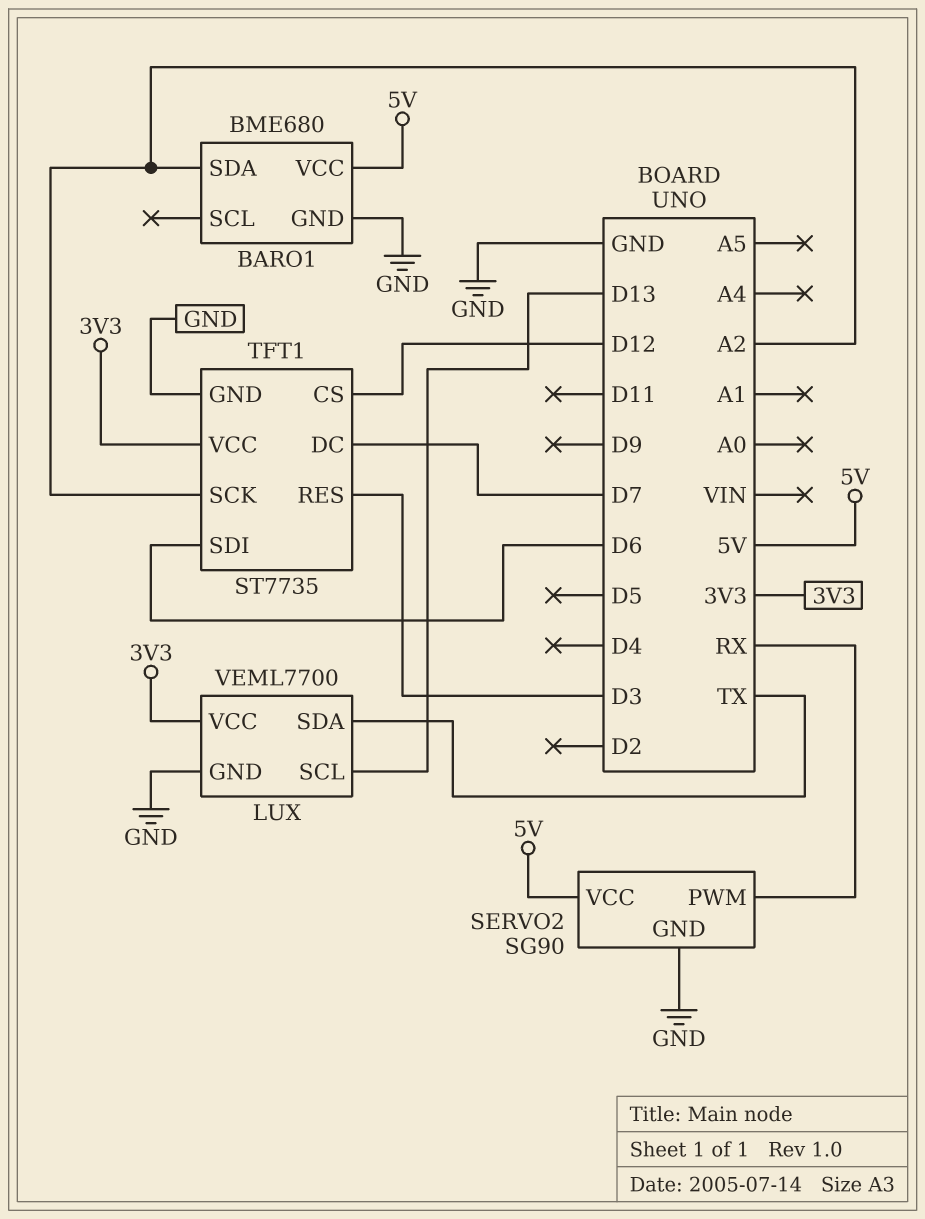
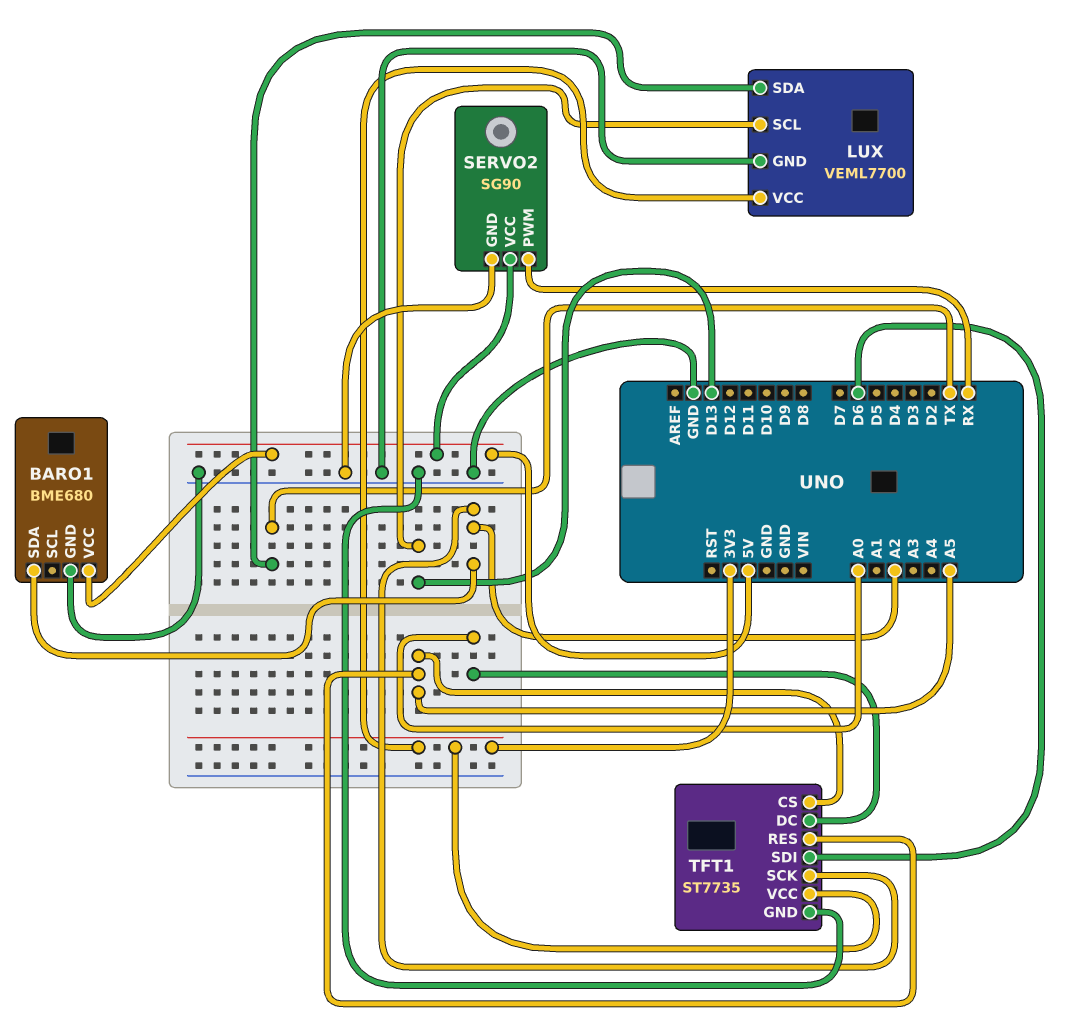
TFT1 pin CS: D12 -> A5
TFT1 pin DC: D7 -> A0
TFT1 pin RES: D3 -> A5

